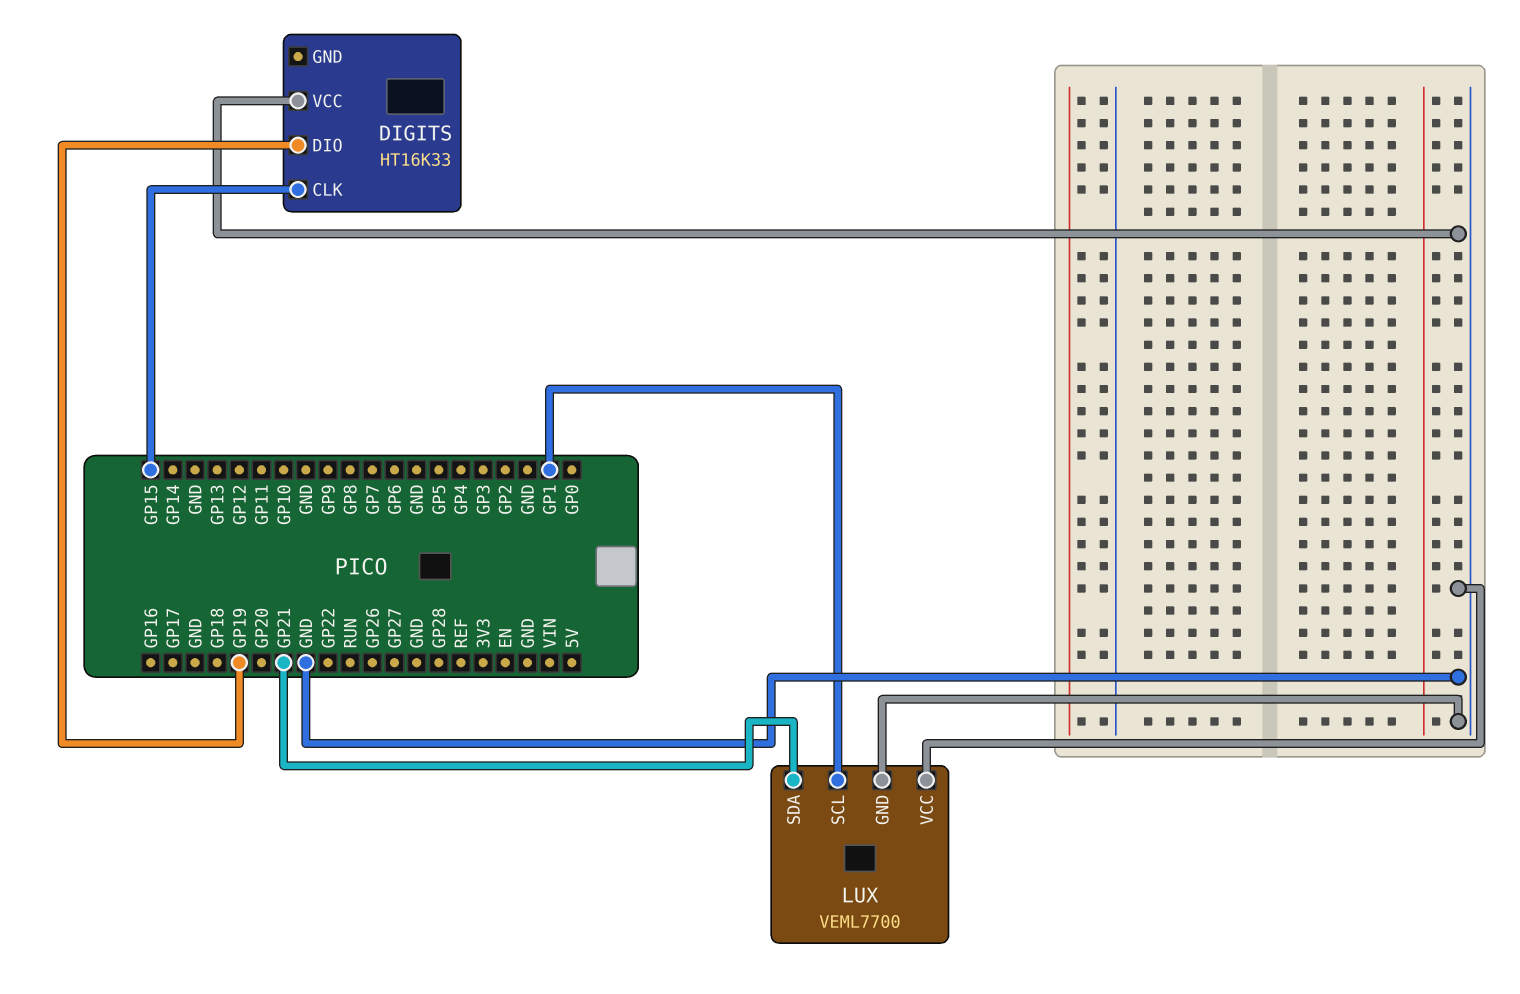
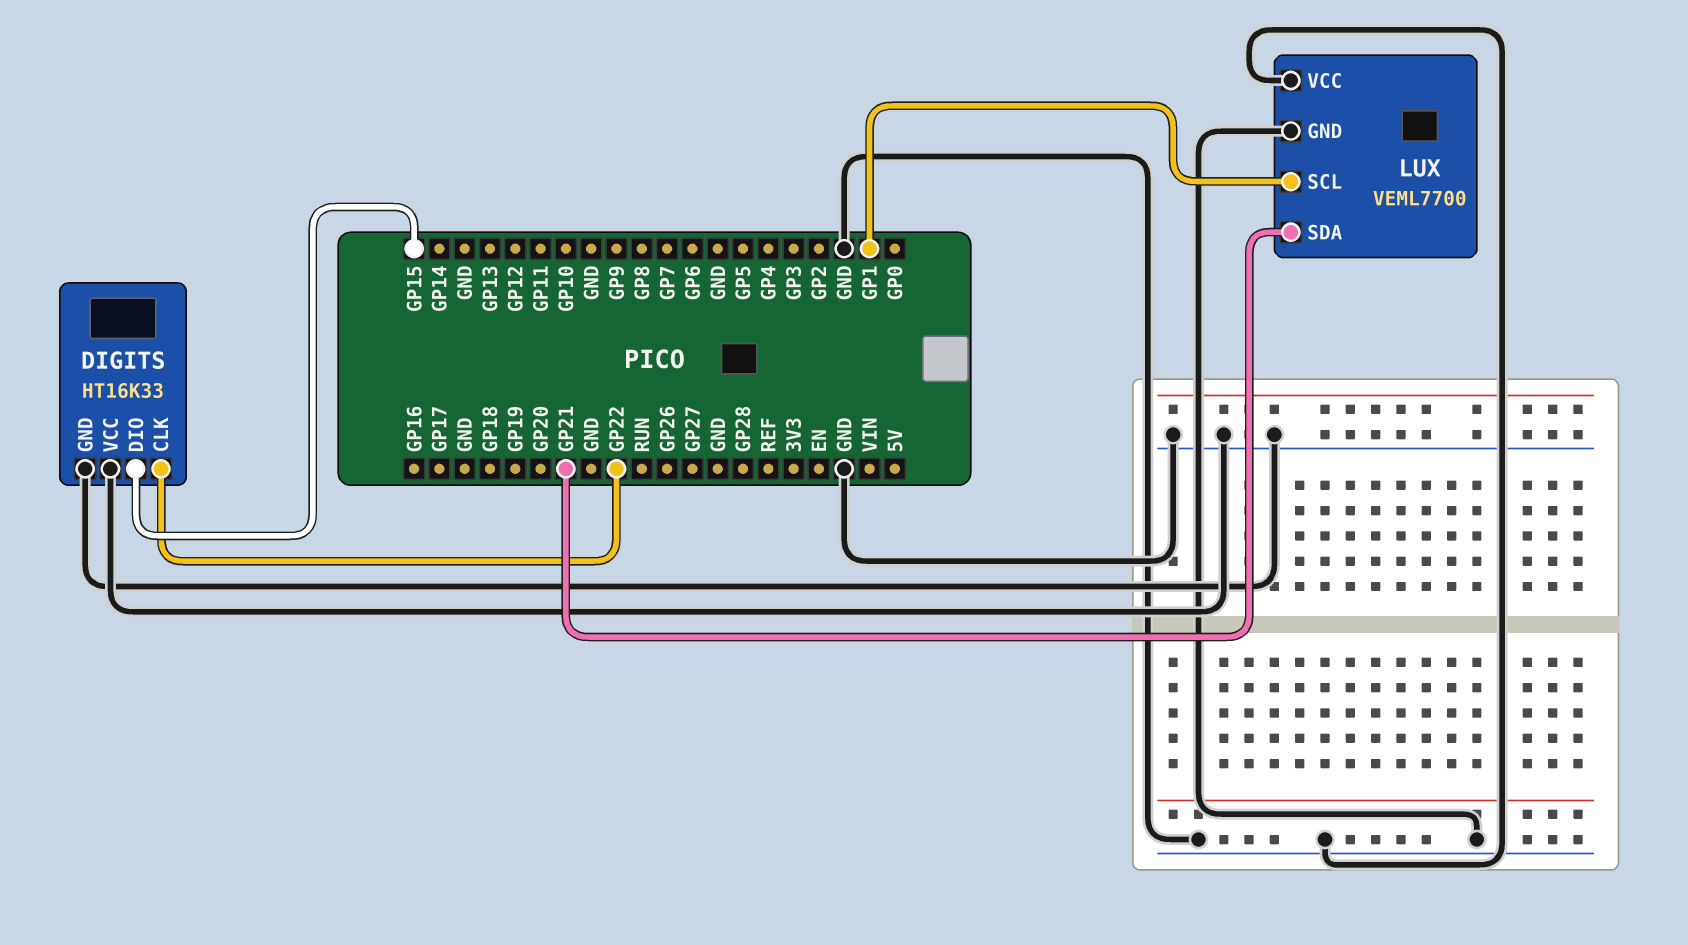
DIGITS pin CLK: GP15 -> GP22
DIGITS pin DIO: GP19 -> GP15
DIGITS pin GND: none -> GND

